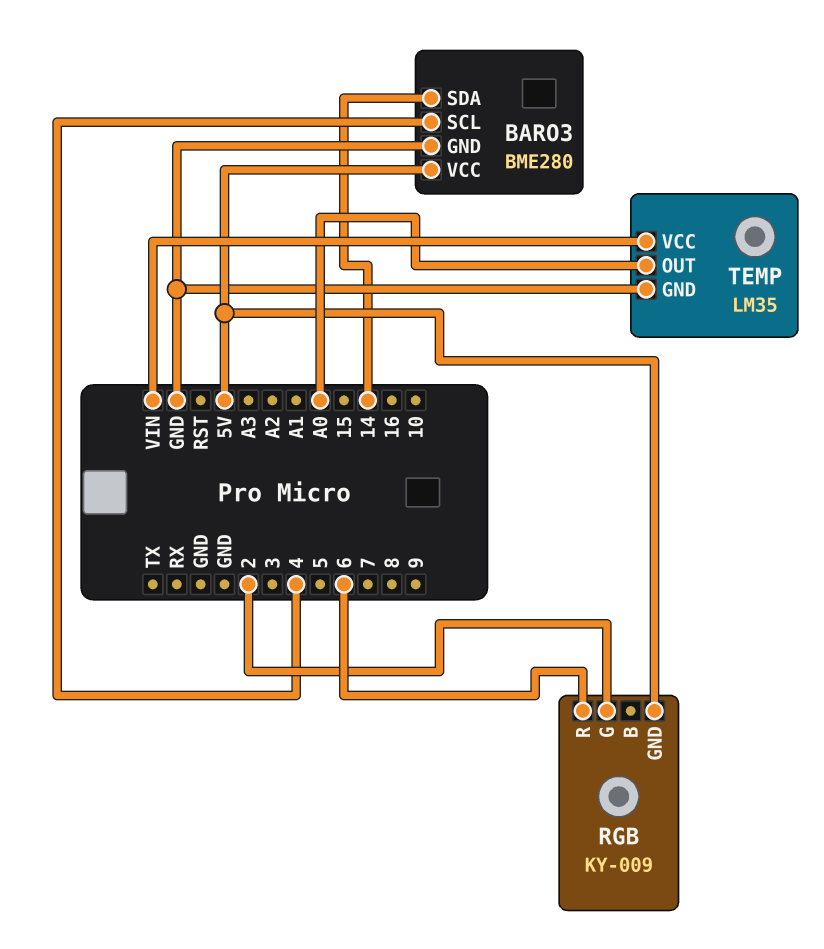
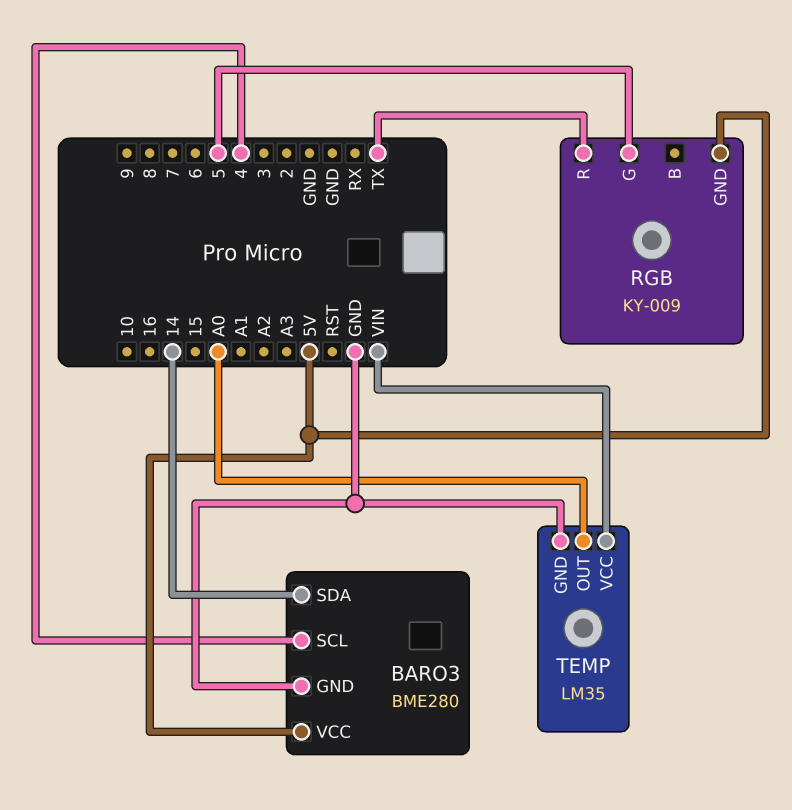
RGB pin G: 2 -> 5
RGB pin R: 6 -> TX

